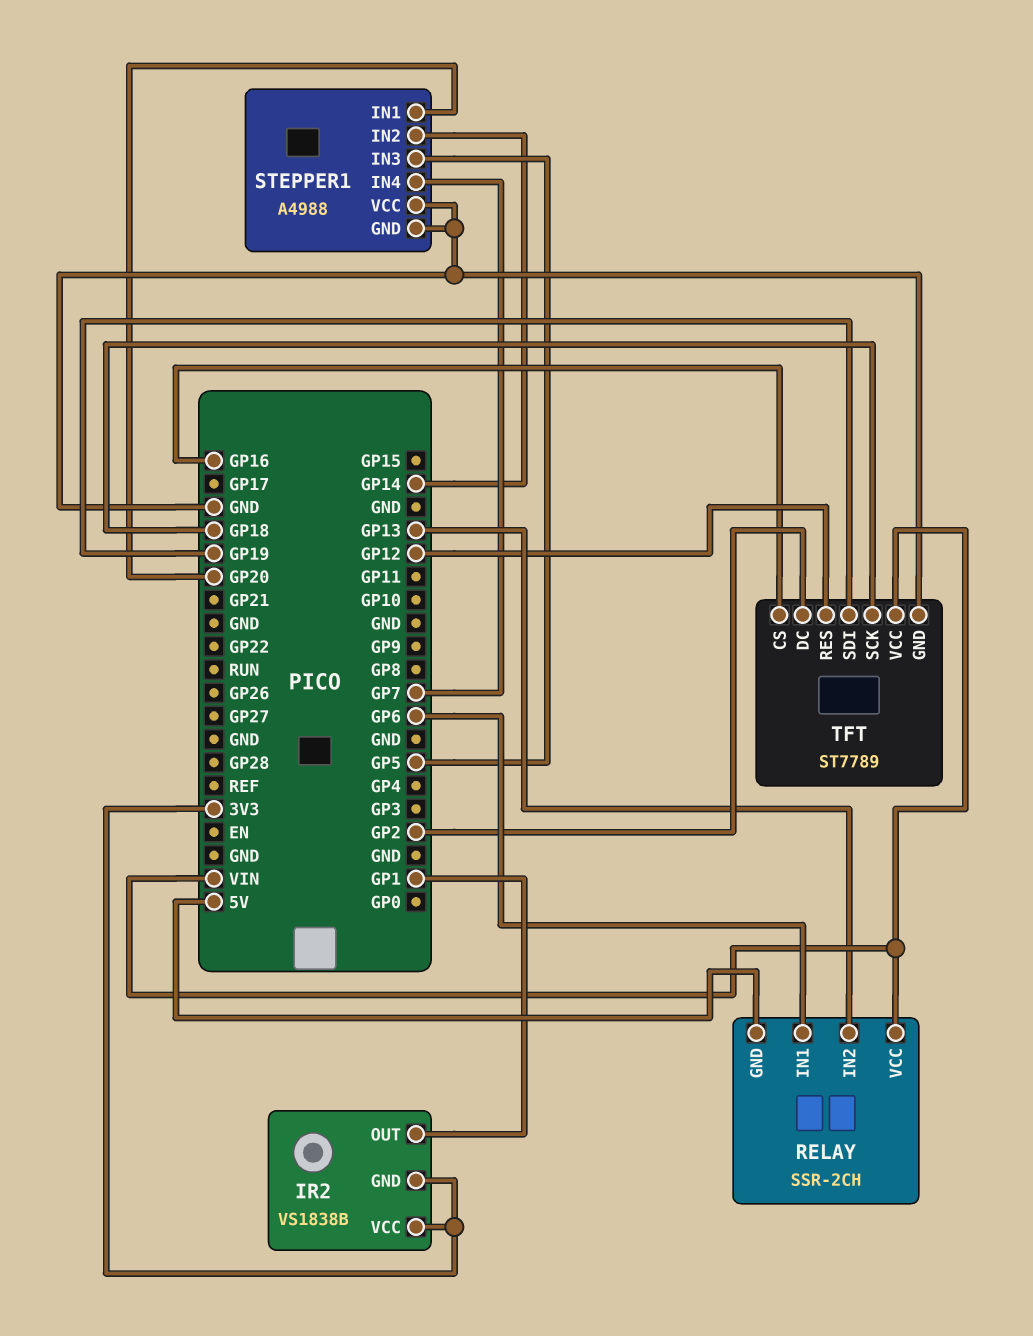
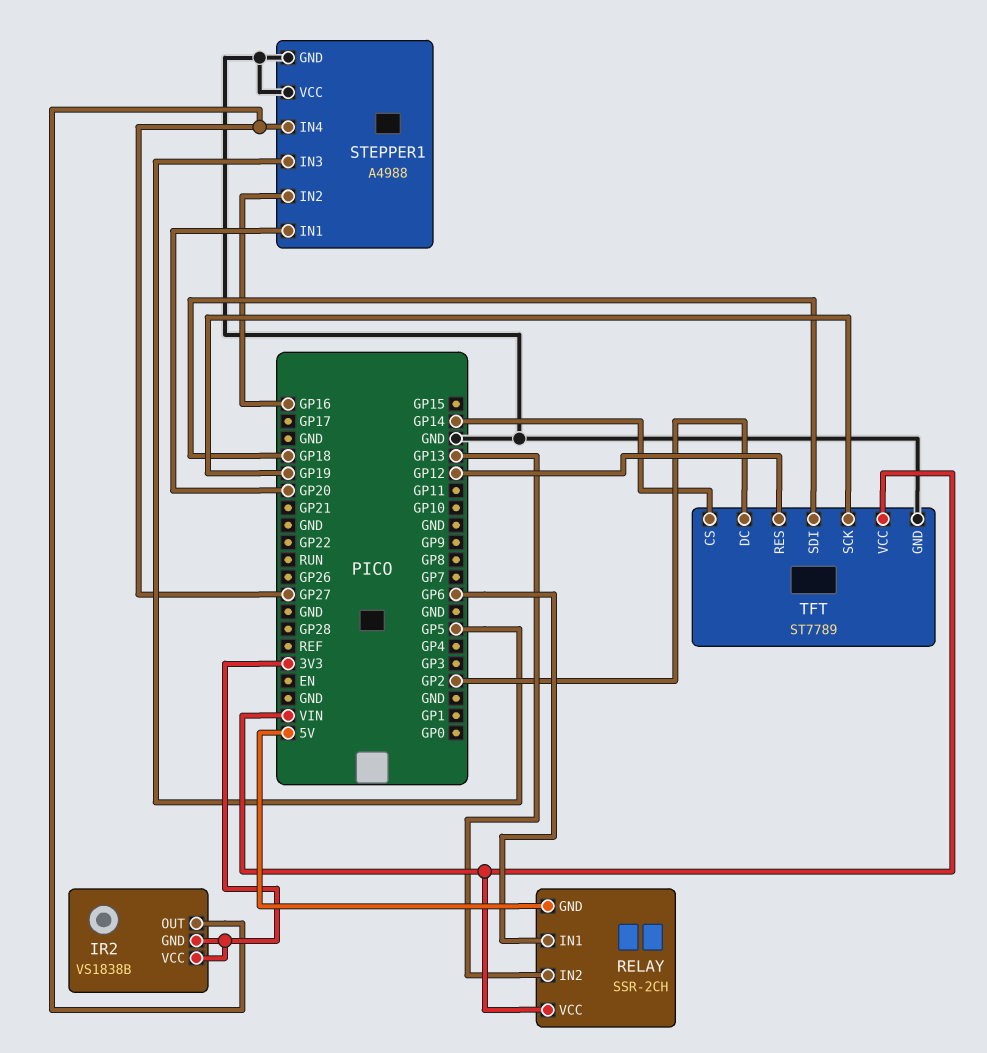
IR2 pin OUT: GP1 -> GP27
STEPPER1 pin IN2: GP14 -> GP16
STEPPER1 pin IN4: GP7 -> GP27
TFT pin CS: GP16 -> GP14
TFT pin SCK: GP18 -> GP19
TFT pin SDI: GP19 -> GP18

